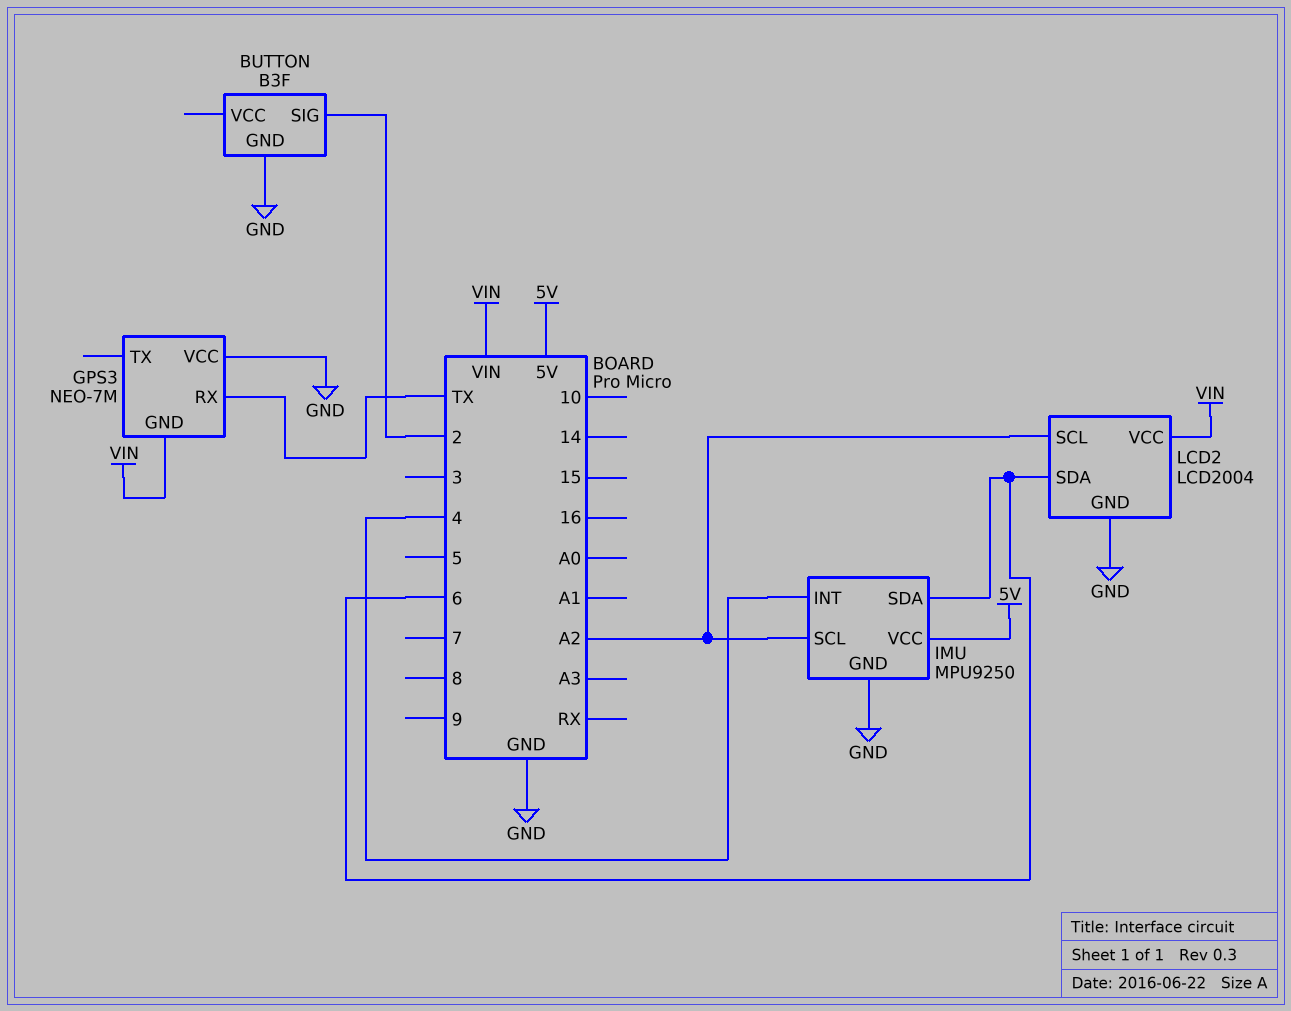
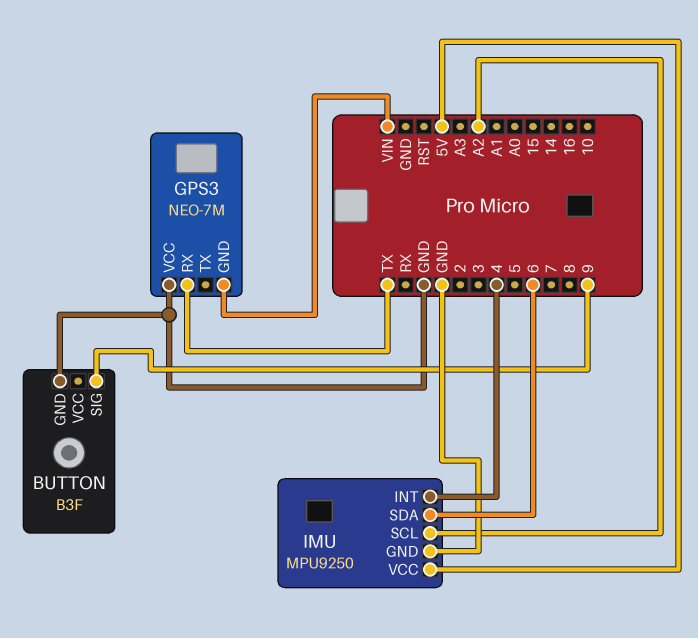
BUTTON pin SIG: 2 -> 9
LCD2: LCD2004 -> none
LCD2 pin GND: GND -> none
LCD2 pin SCL: A2 -> none
LCD2 pin SDA: 6 -> none
LCD2 pin VCC: VIN -> none

